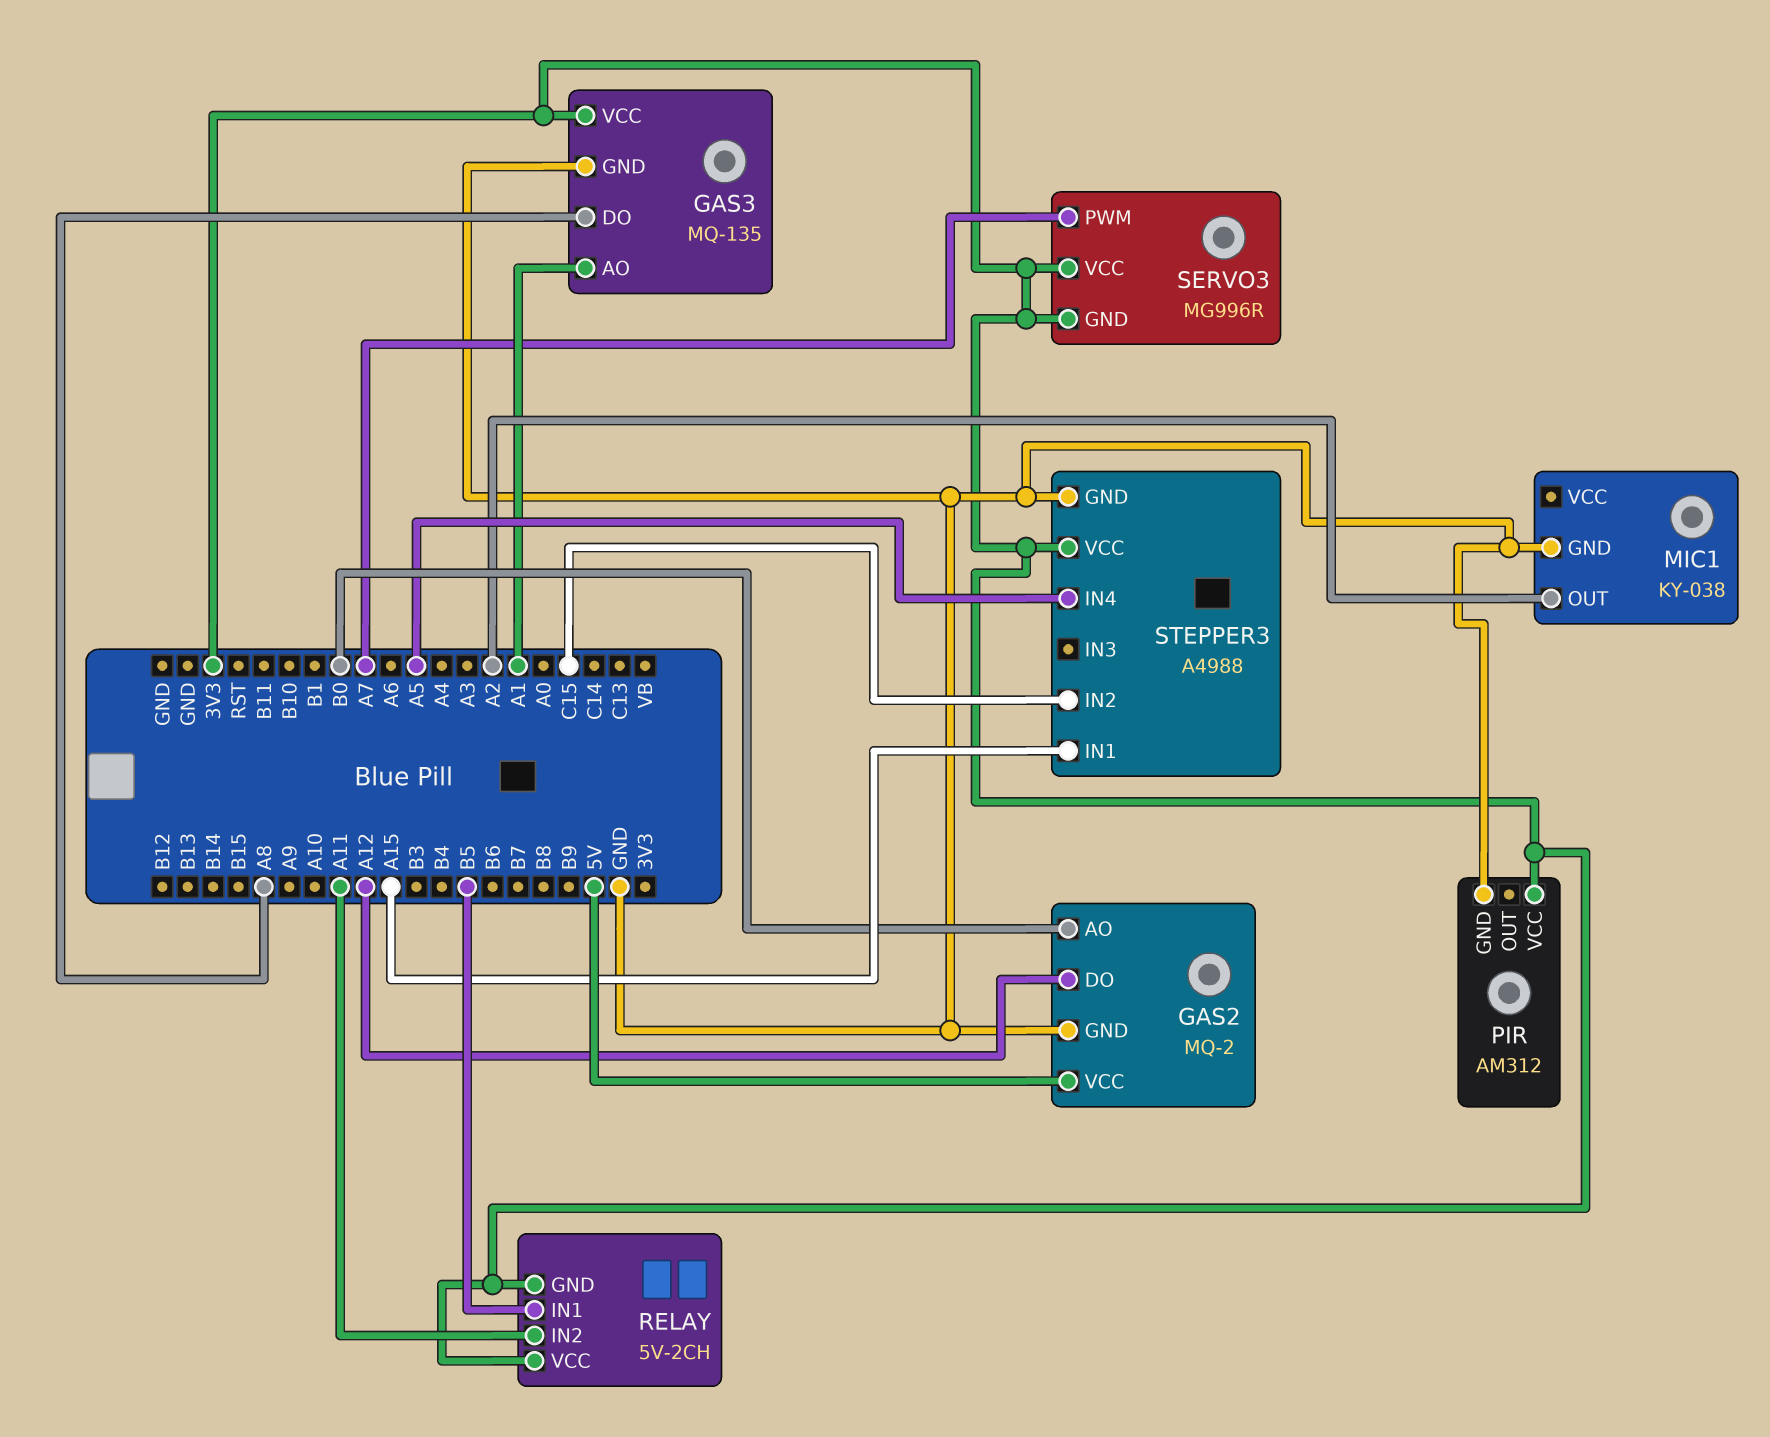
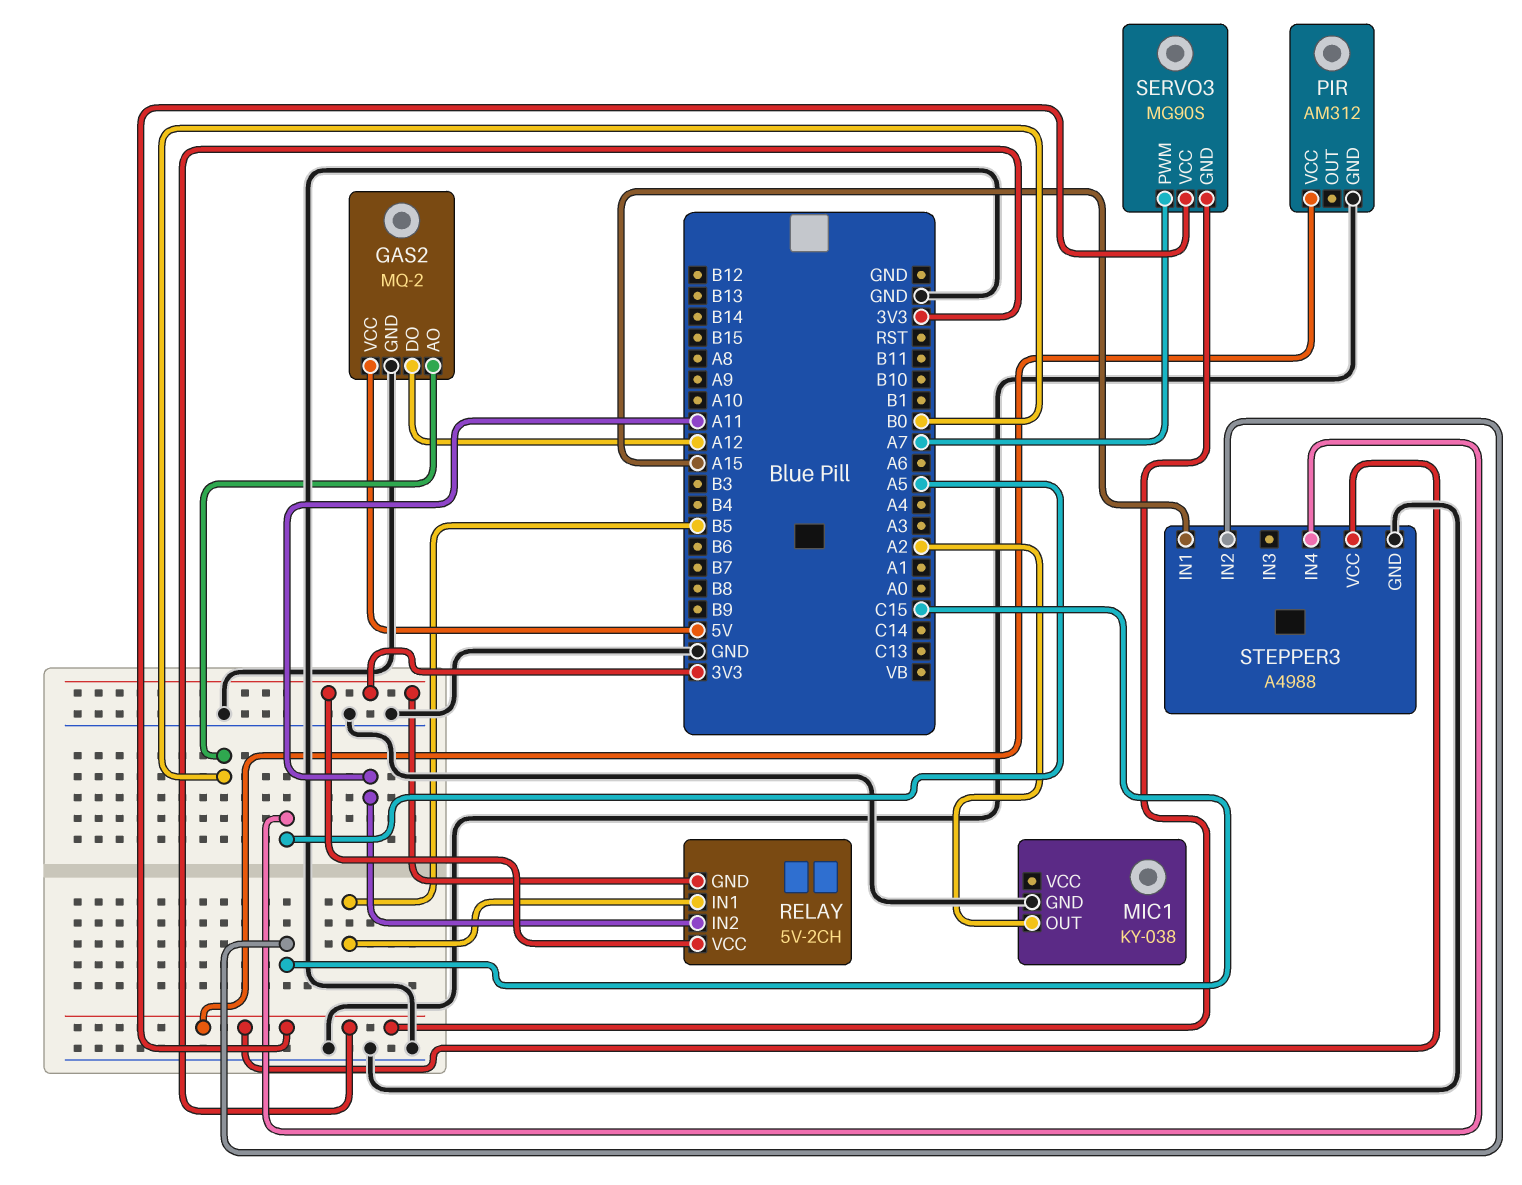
GAS3: MQ-135 -> none
GAS3 pin AO: A1 -> none
GAS3 pin DO: A8 -> none
GAS3 pin GND: GND -> none
GAS3 pin VCC: 3V3 -> none
SERVO3: MG996R -> MG90S

